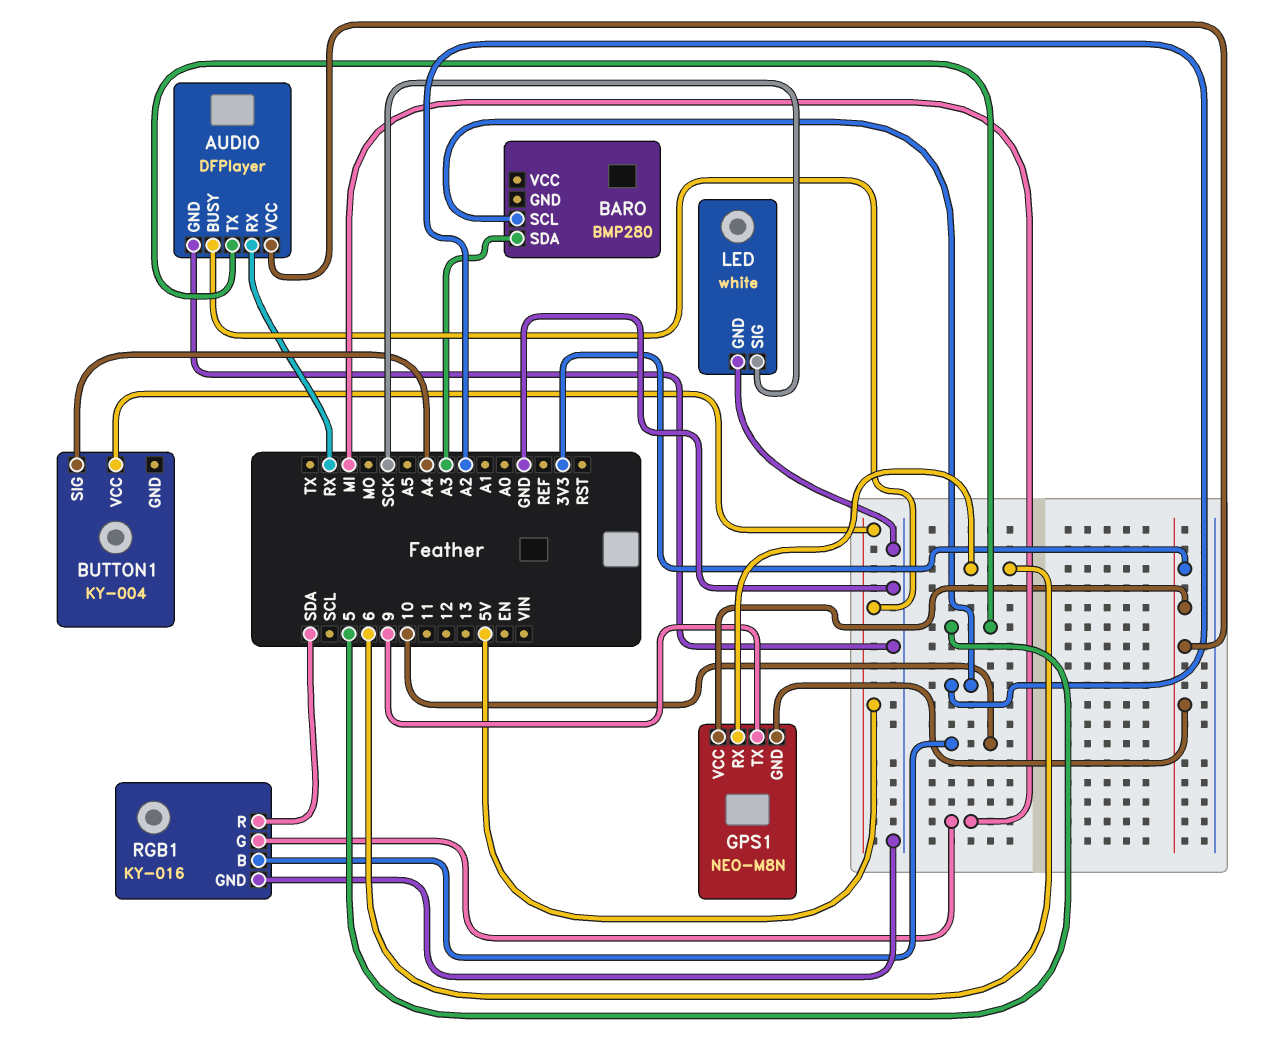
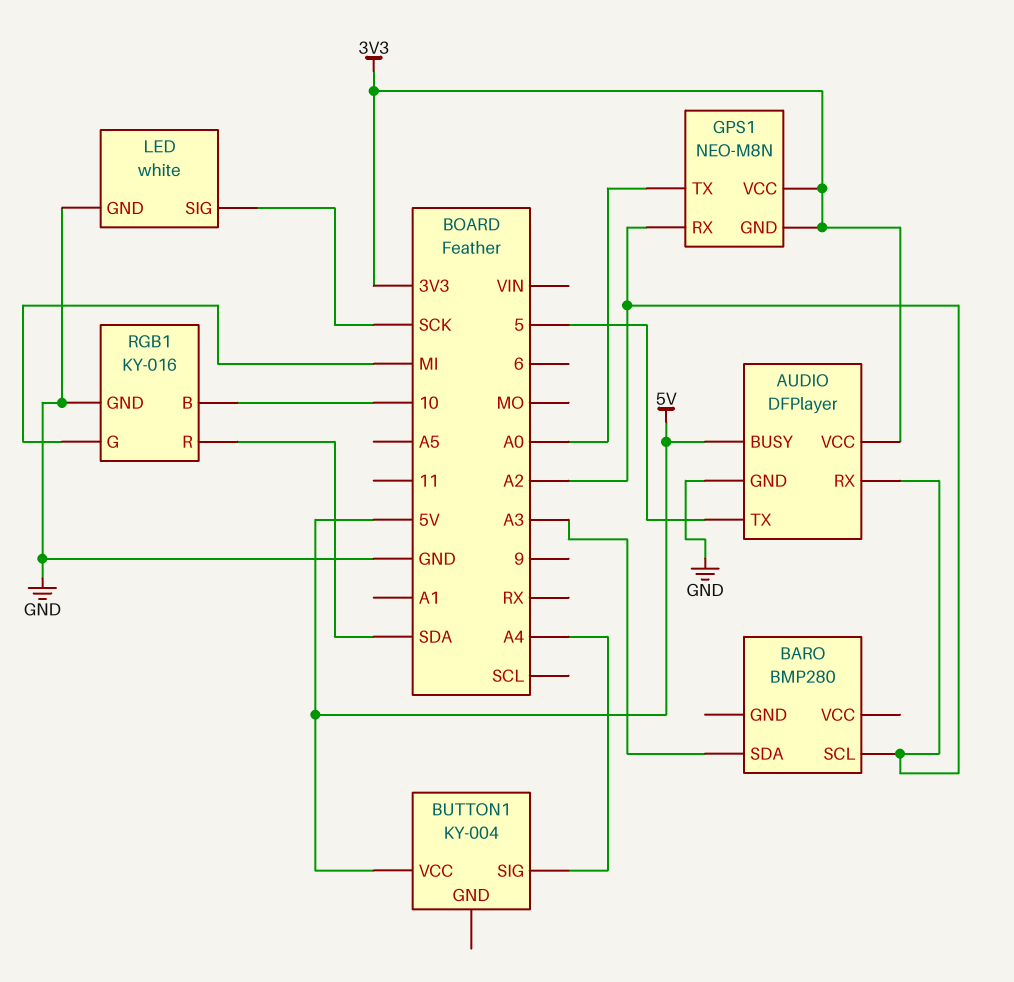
AUDIO pin RX: RX -> A2
GPS1 pin RX: 6 -> A2
GPS1 pin TX: 9 -> A0

